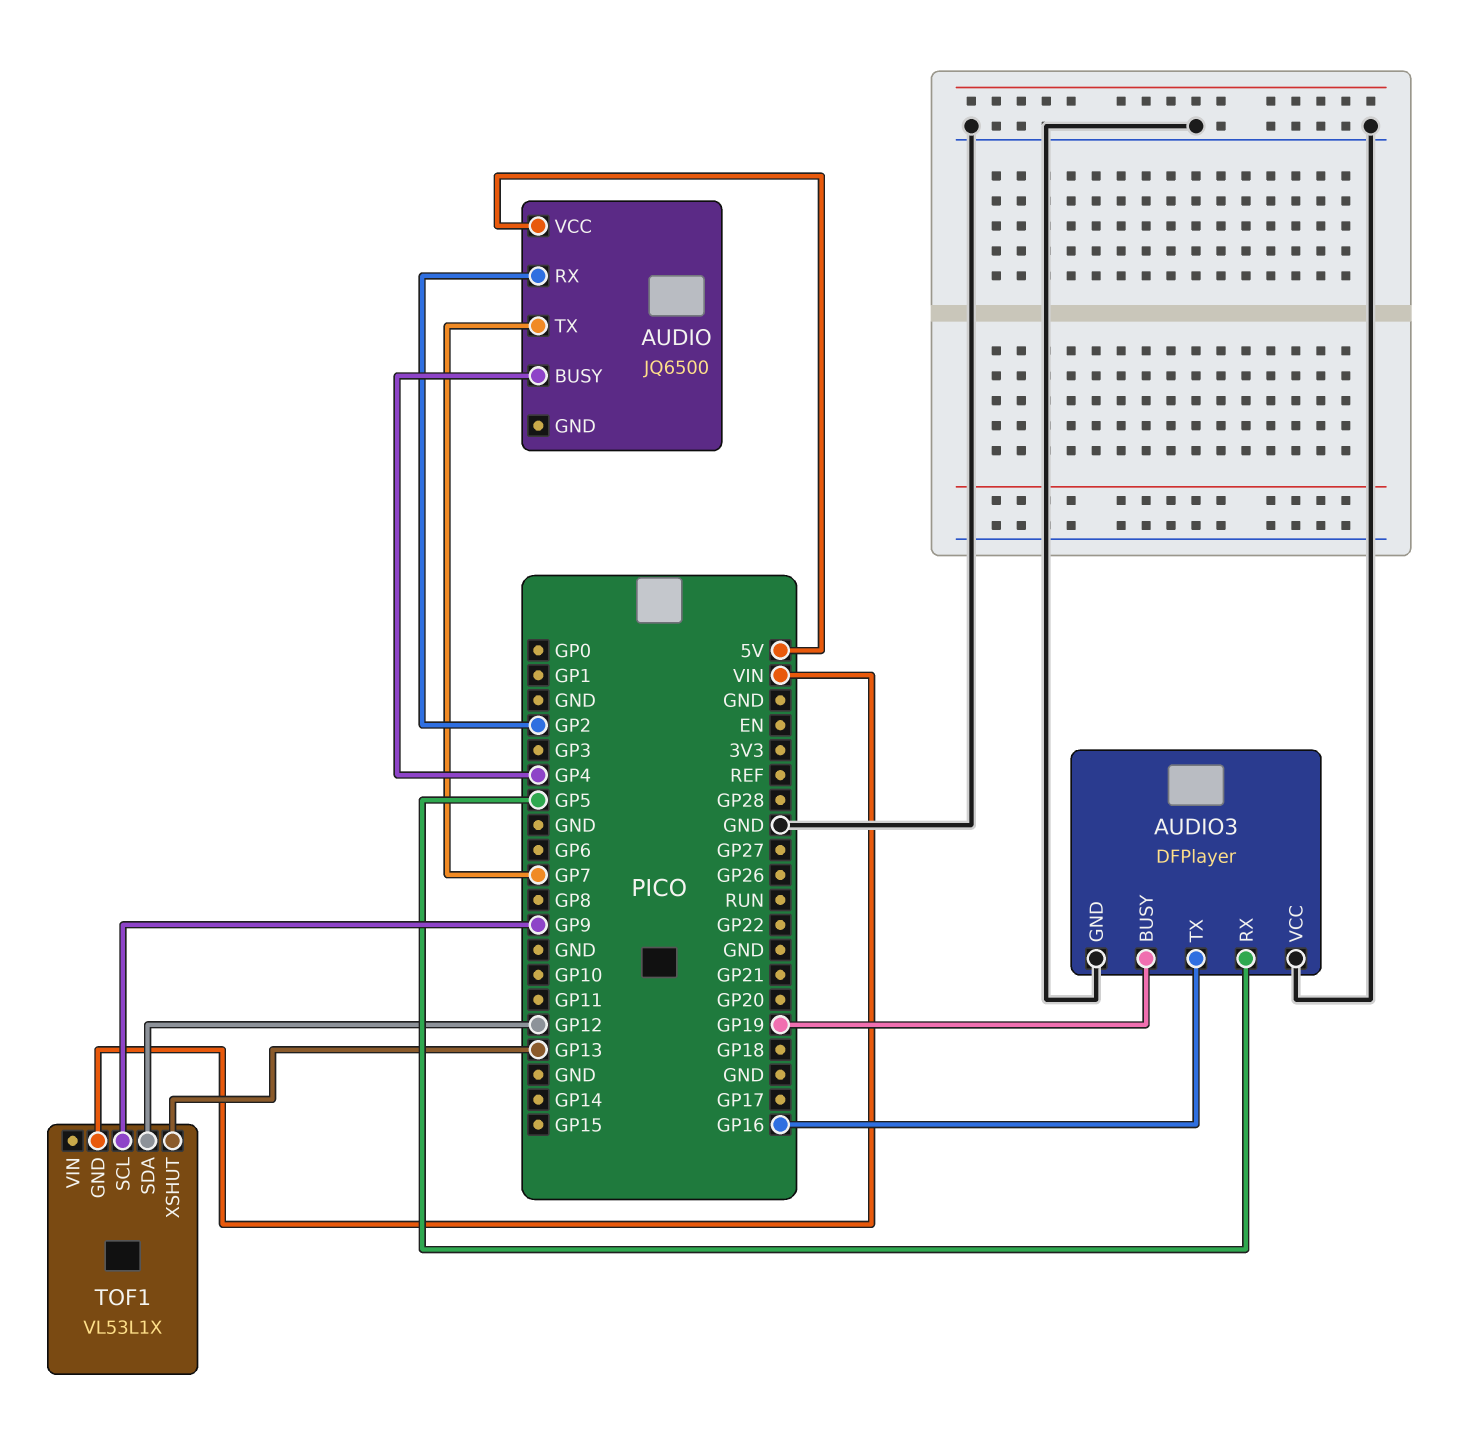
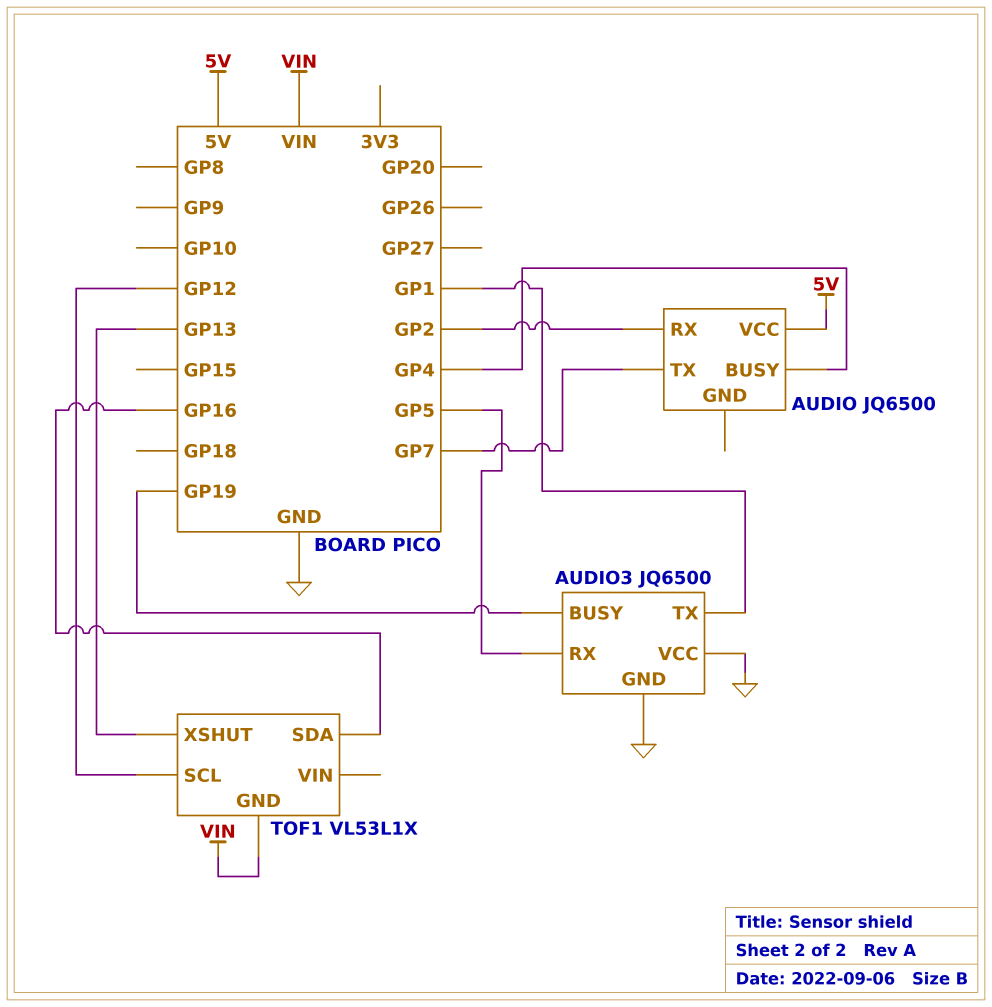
AUDIO3: DFPlayer -> JQ6500
AUDIO3 pin TX: GP16 -> GP1
TOF1 pin SCL: GP9 -> GP12
TOF1 pin SDA: GP12 -> GP16

